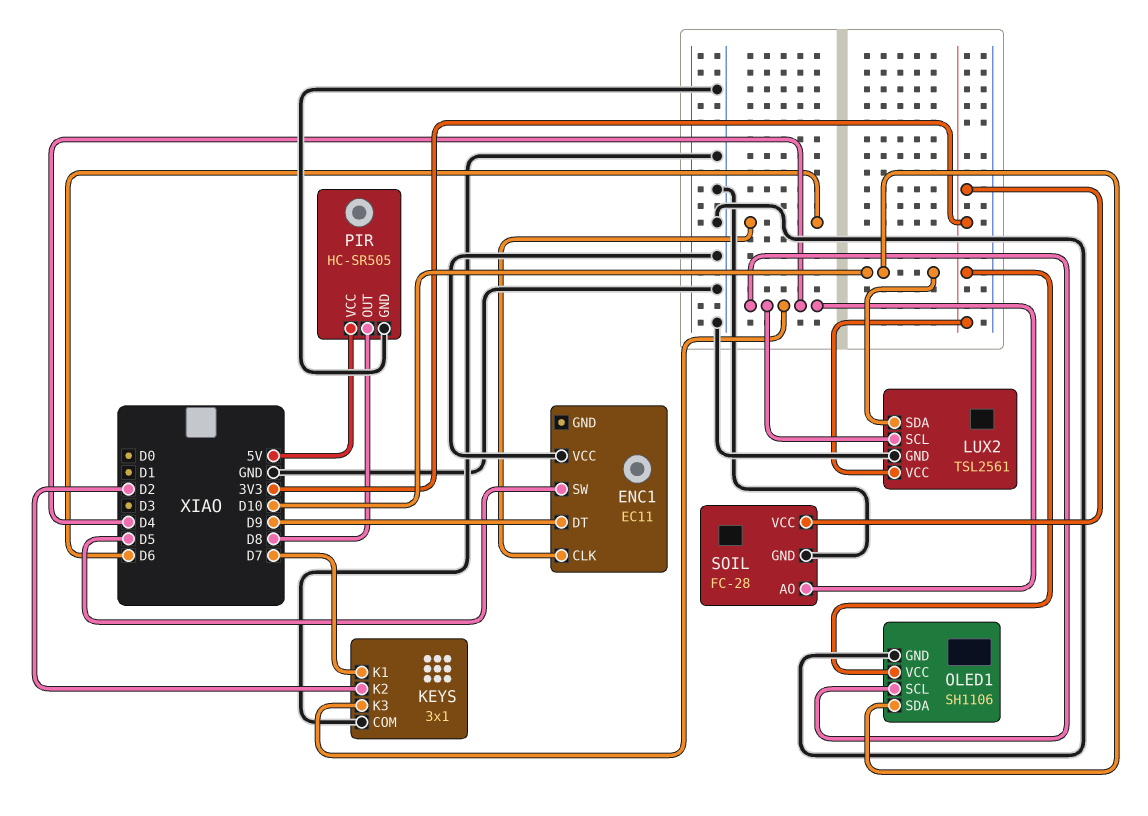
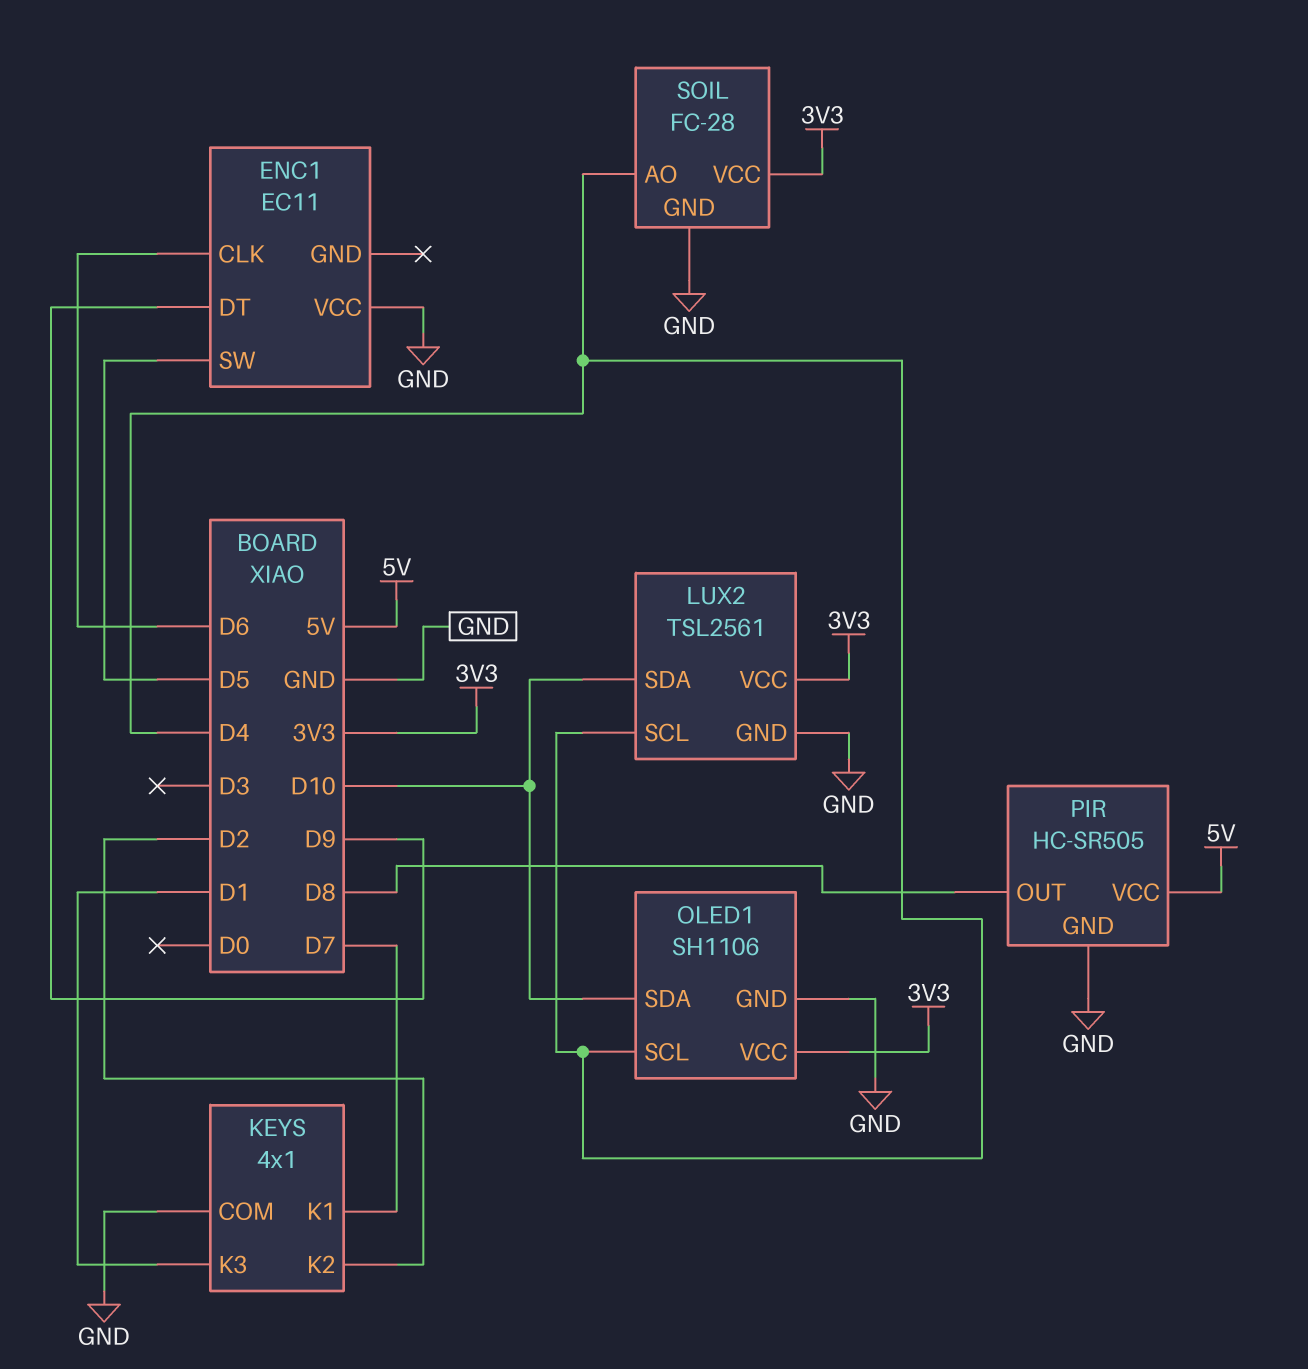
KEYS: 3x1 -> 4x1
KEYS pin K3: D4 -> D1

